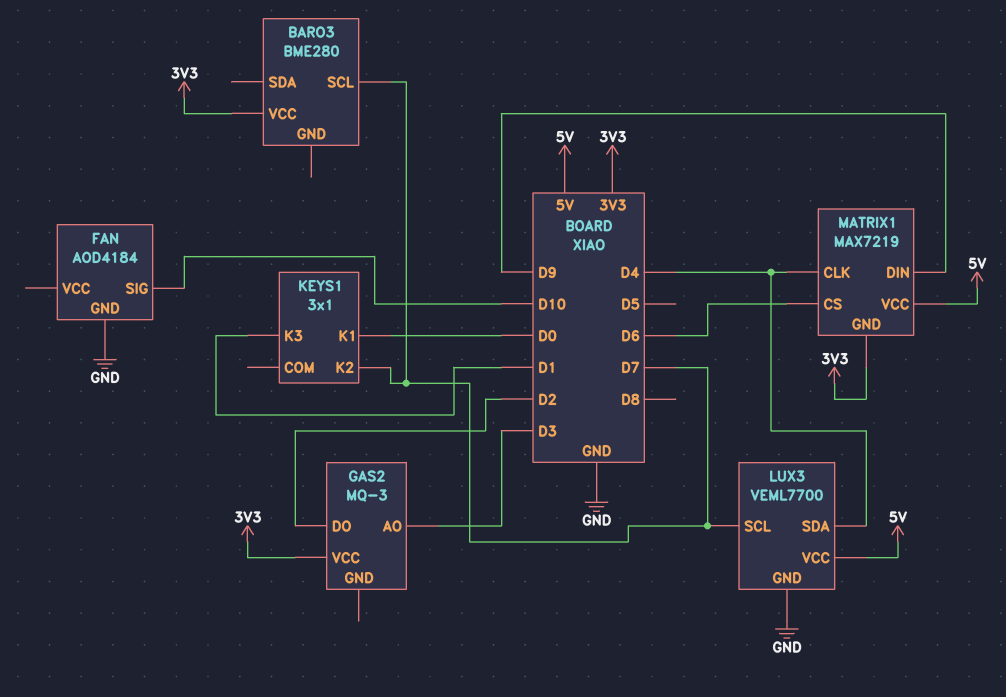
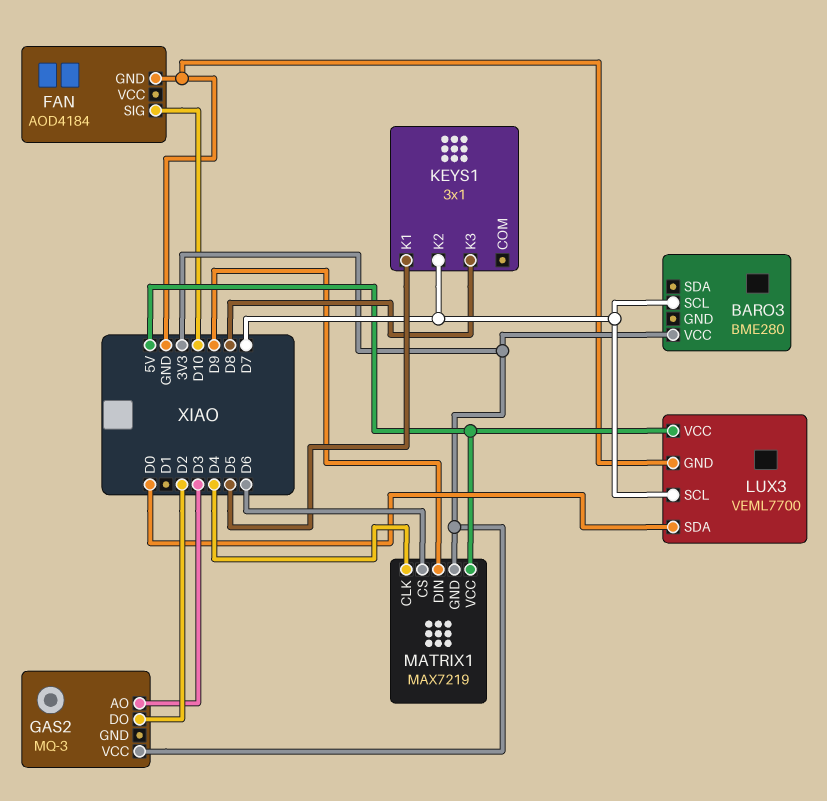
KEYS1 pin K1: D0 -> D5
KEYS1 pin K3: D1 -> D8
LUX3 pin SDA: D4 -> D0

